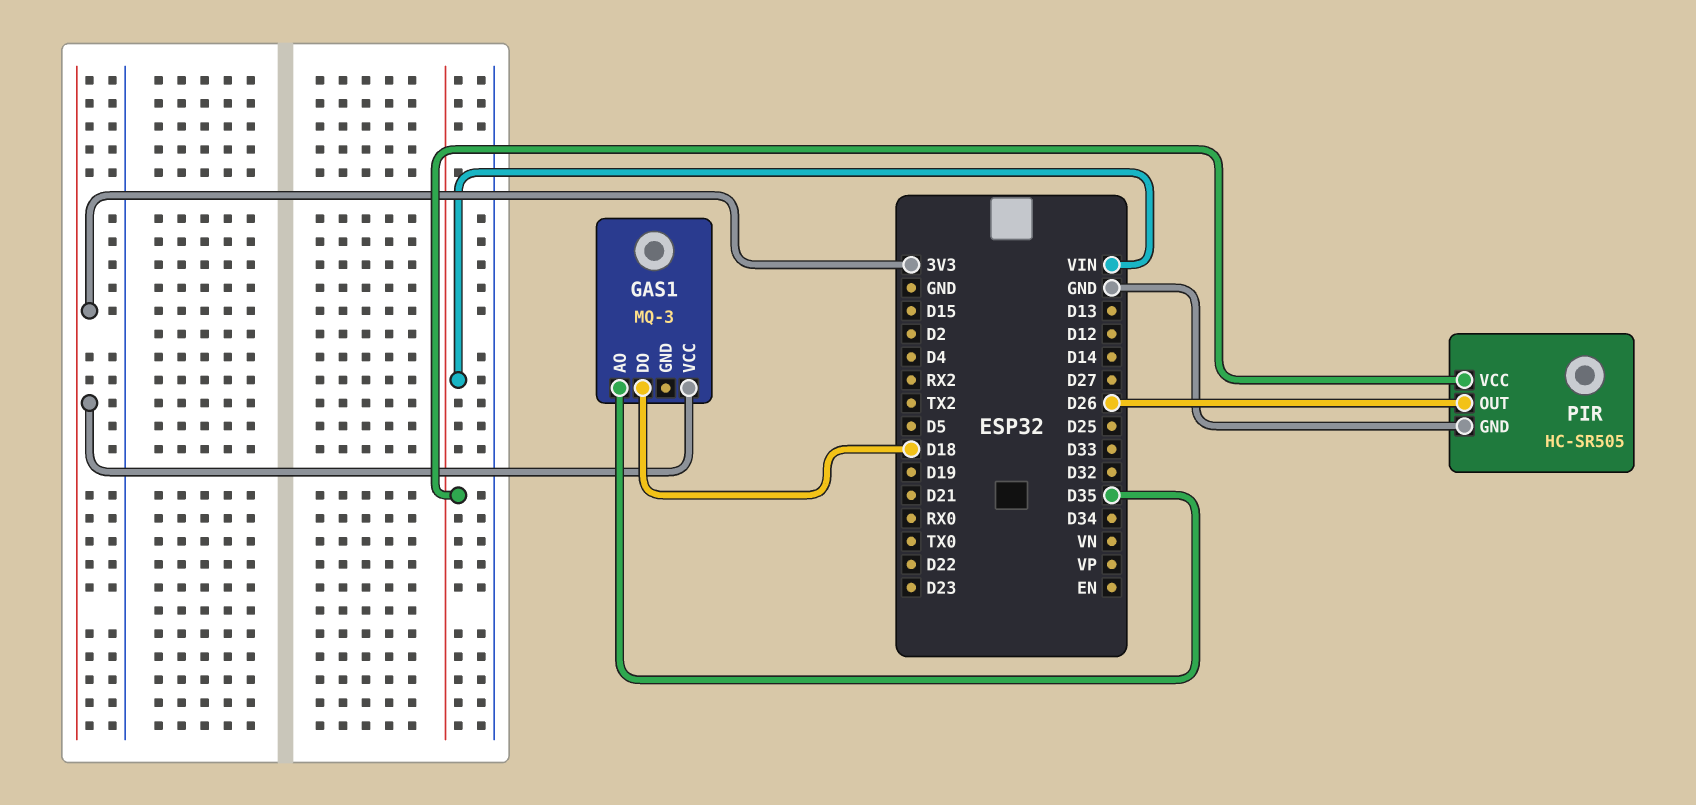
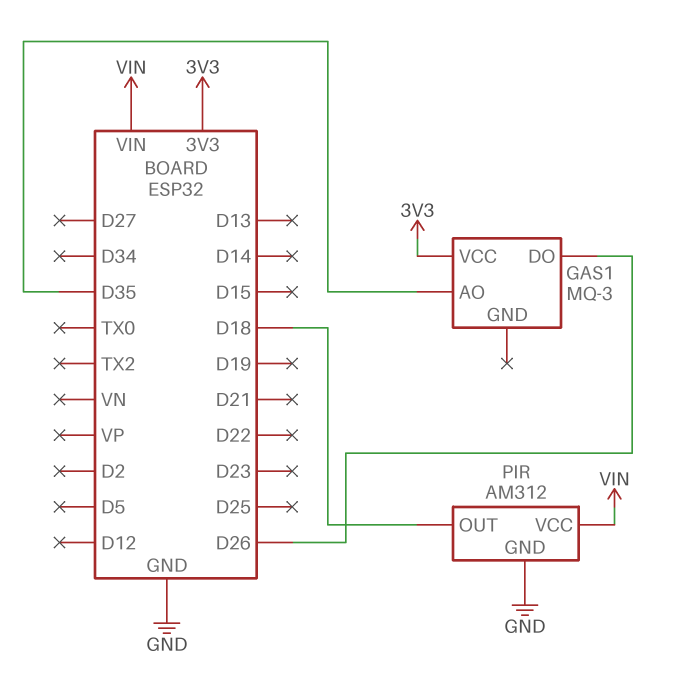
GAS1 pin DO: D18 -> D26
PIR: HC-SR505 -> AM312
PIR pin OUT: D26 -> D18

